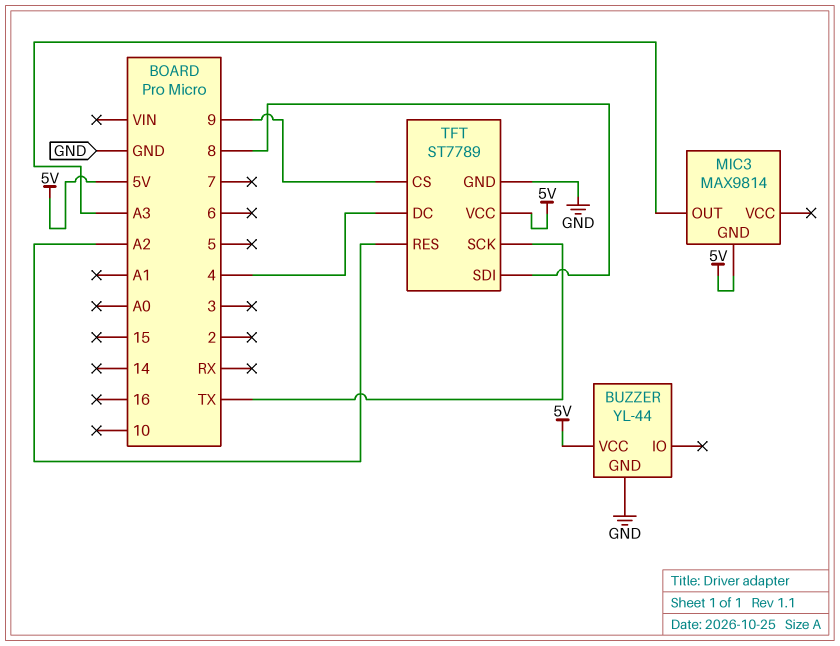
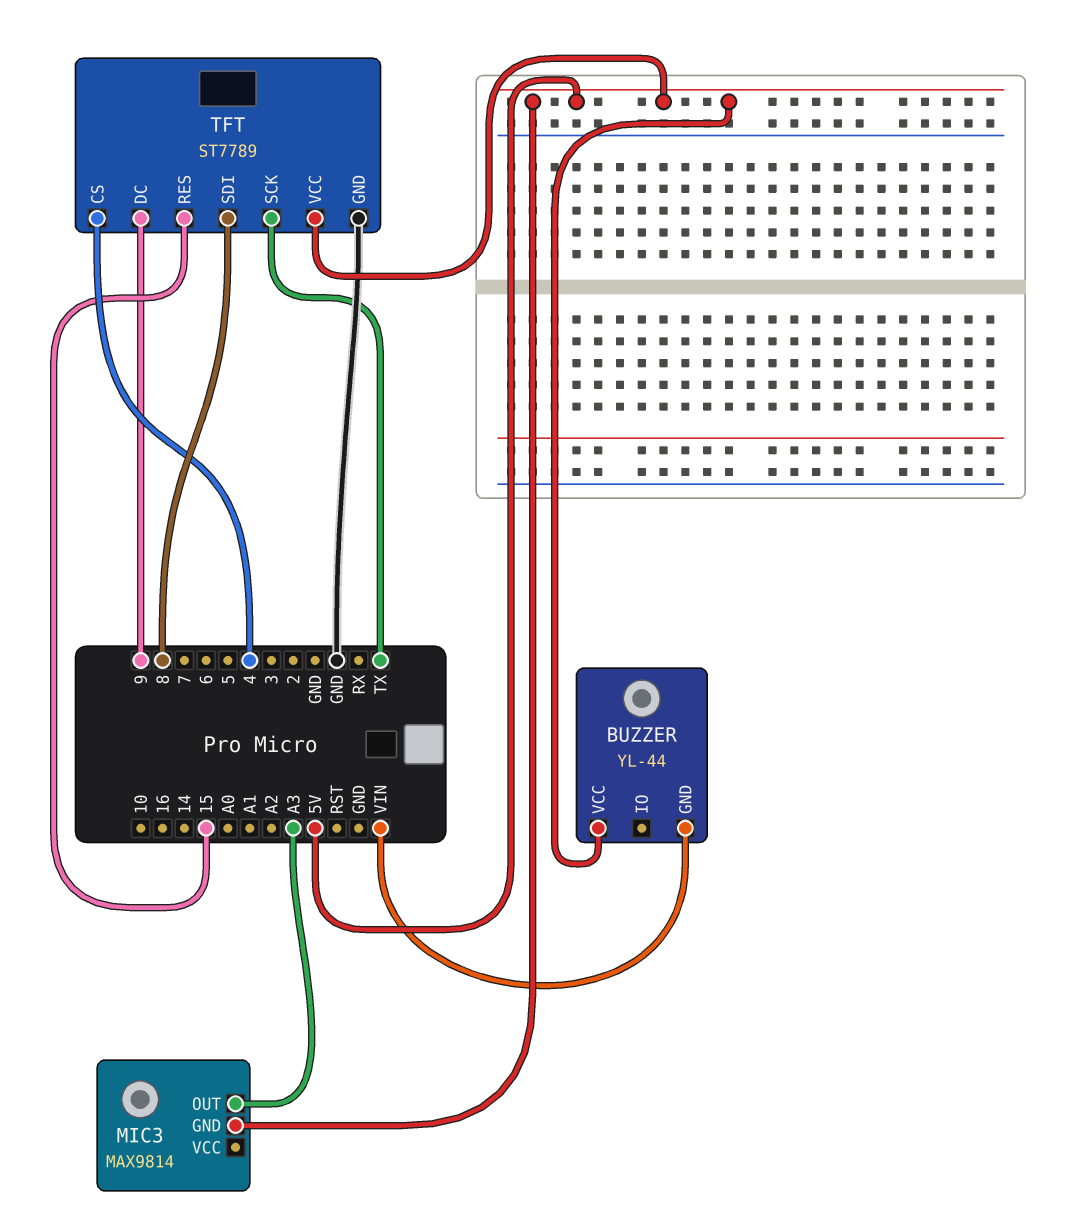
BUZZER pin GND: GND -> VIN
TFT pin CS: 9 -> 4
TFT pin DC: 4 -> 9
TFT pin RES: A2 -> 15

